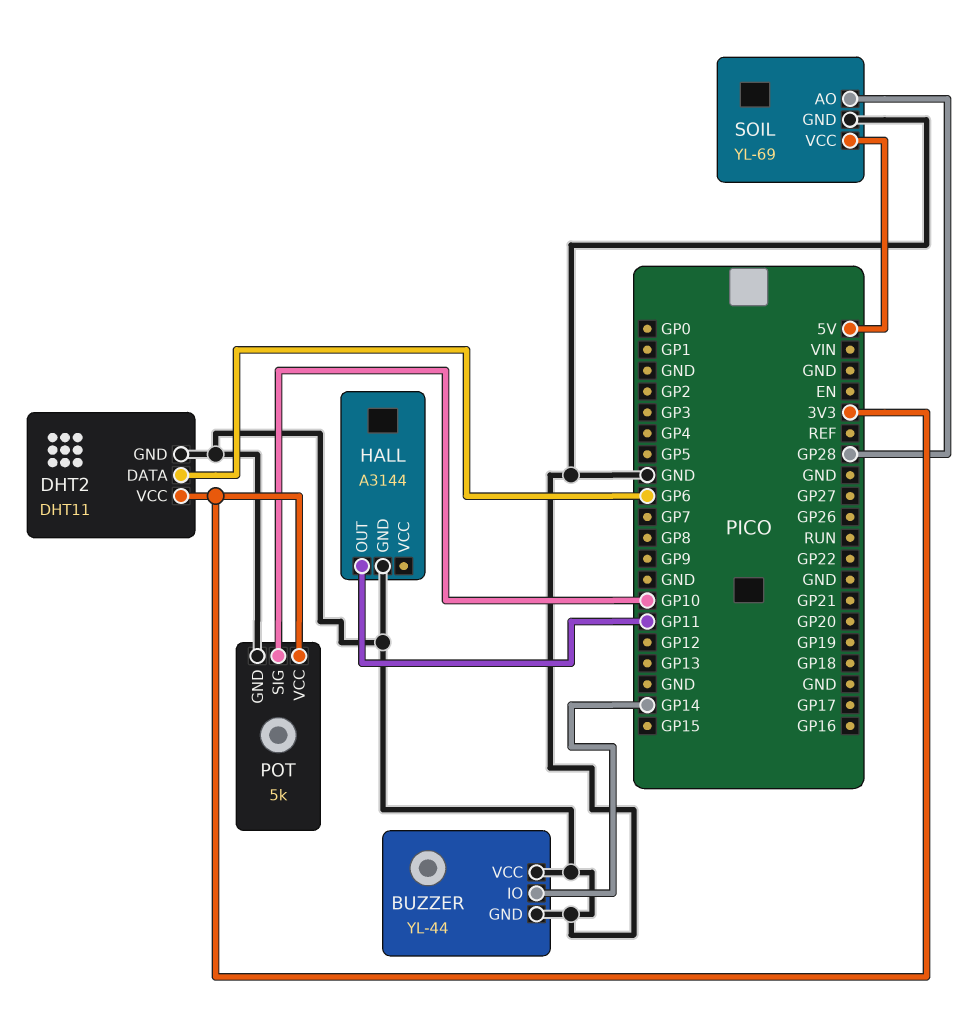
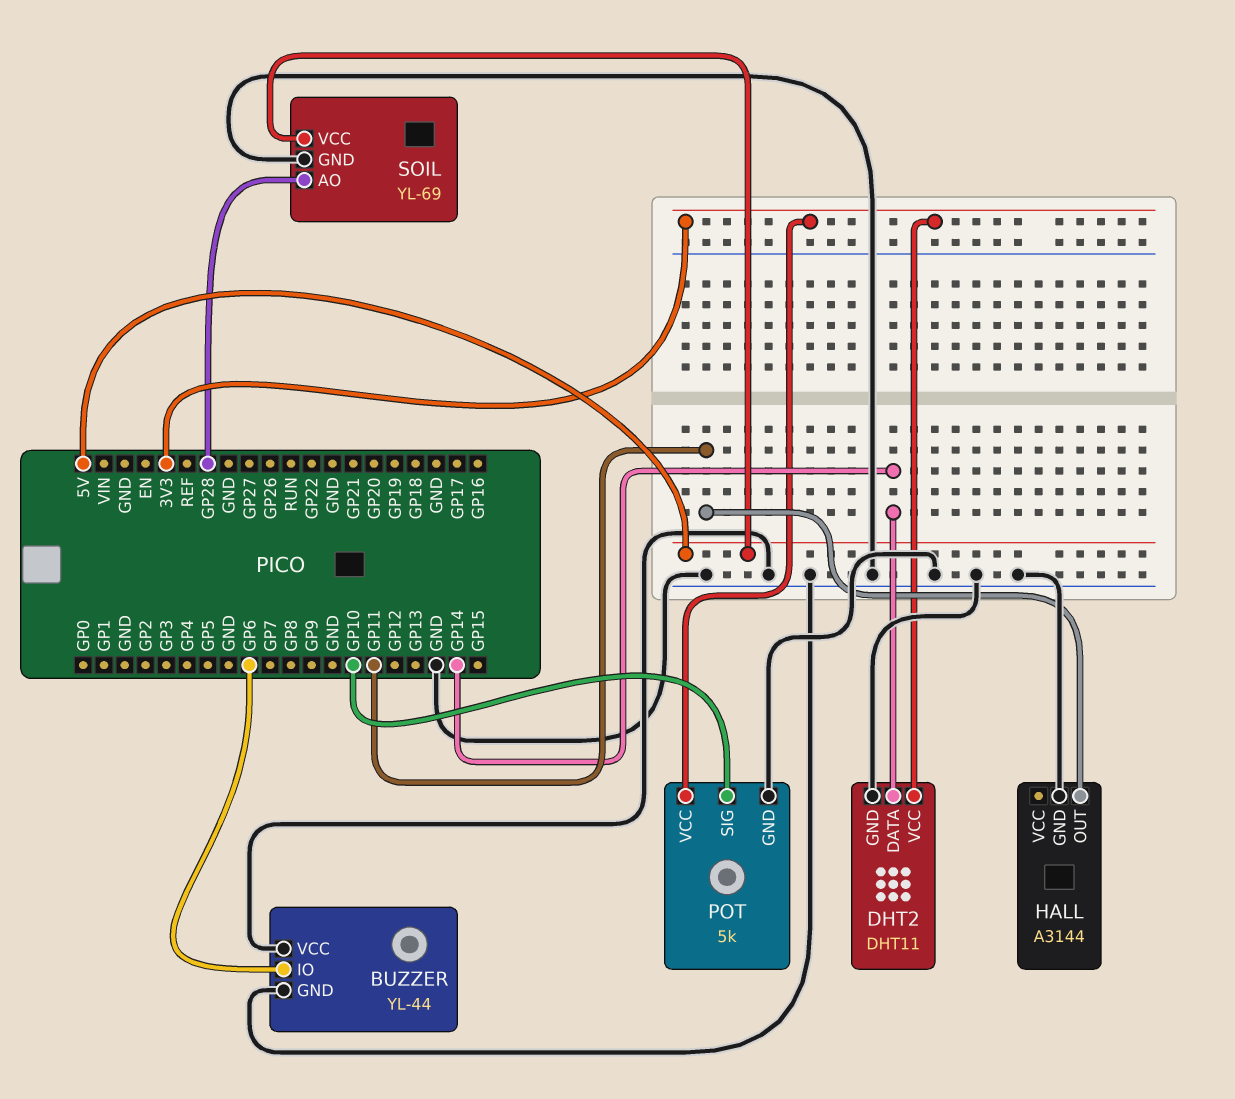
BUZZER pin IO: GP14 -> GP6
DHT2 pin DATA: GP6 -> GP14

